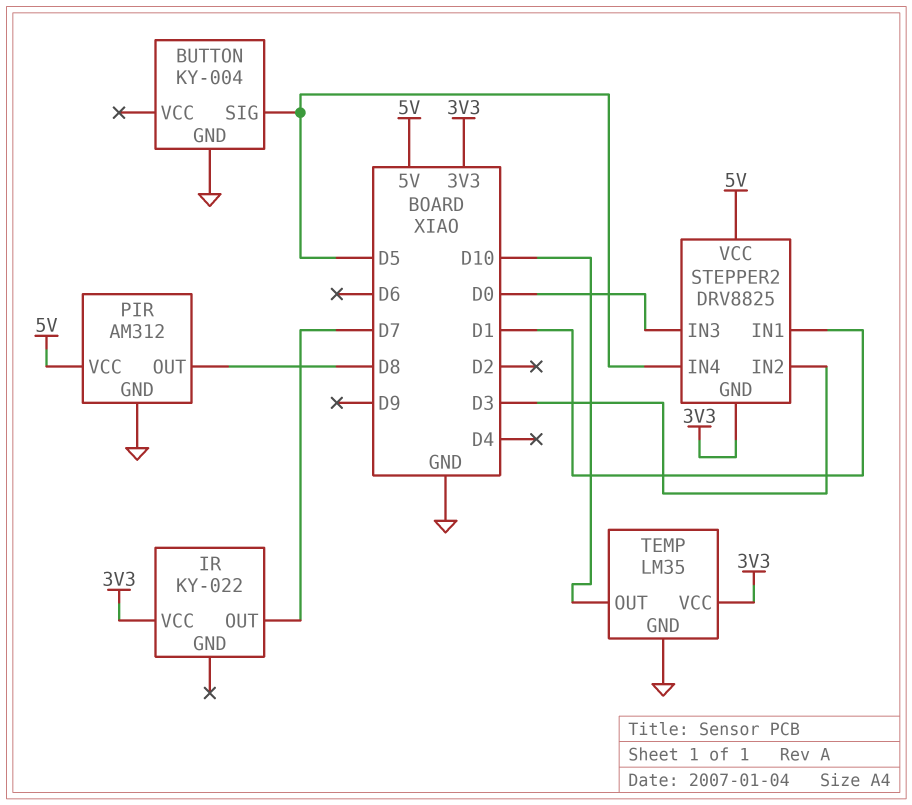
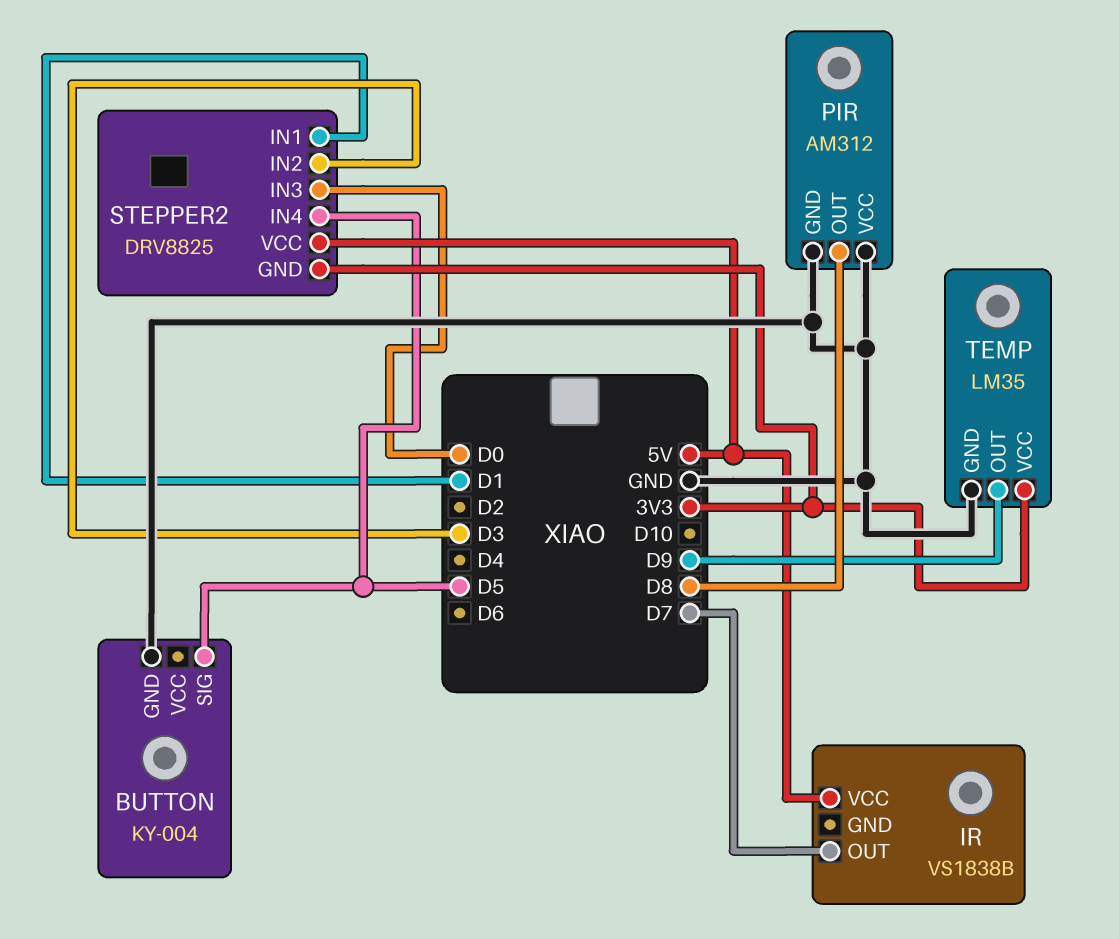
IR: KY-022 -> VS1838B
IR pin VCC: 3V3 -> 5V
PIR pin VCC: 5V -> GND
TEMP pin OUT: D10 -> D9

